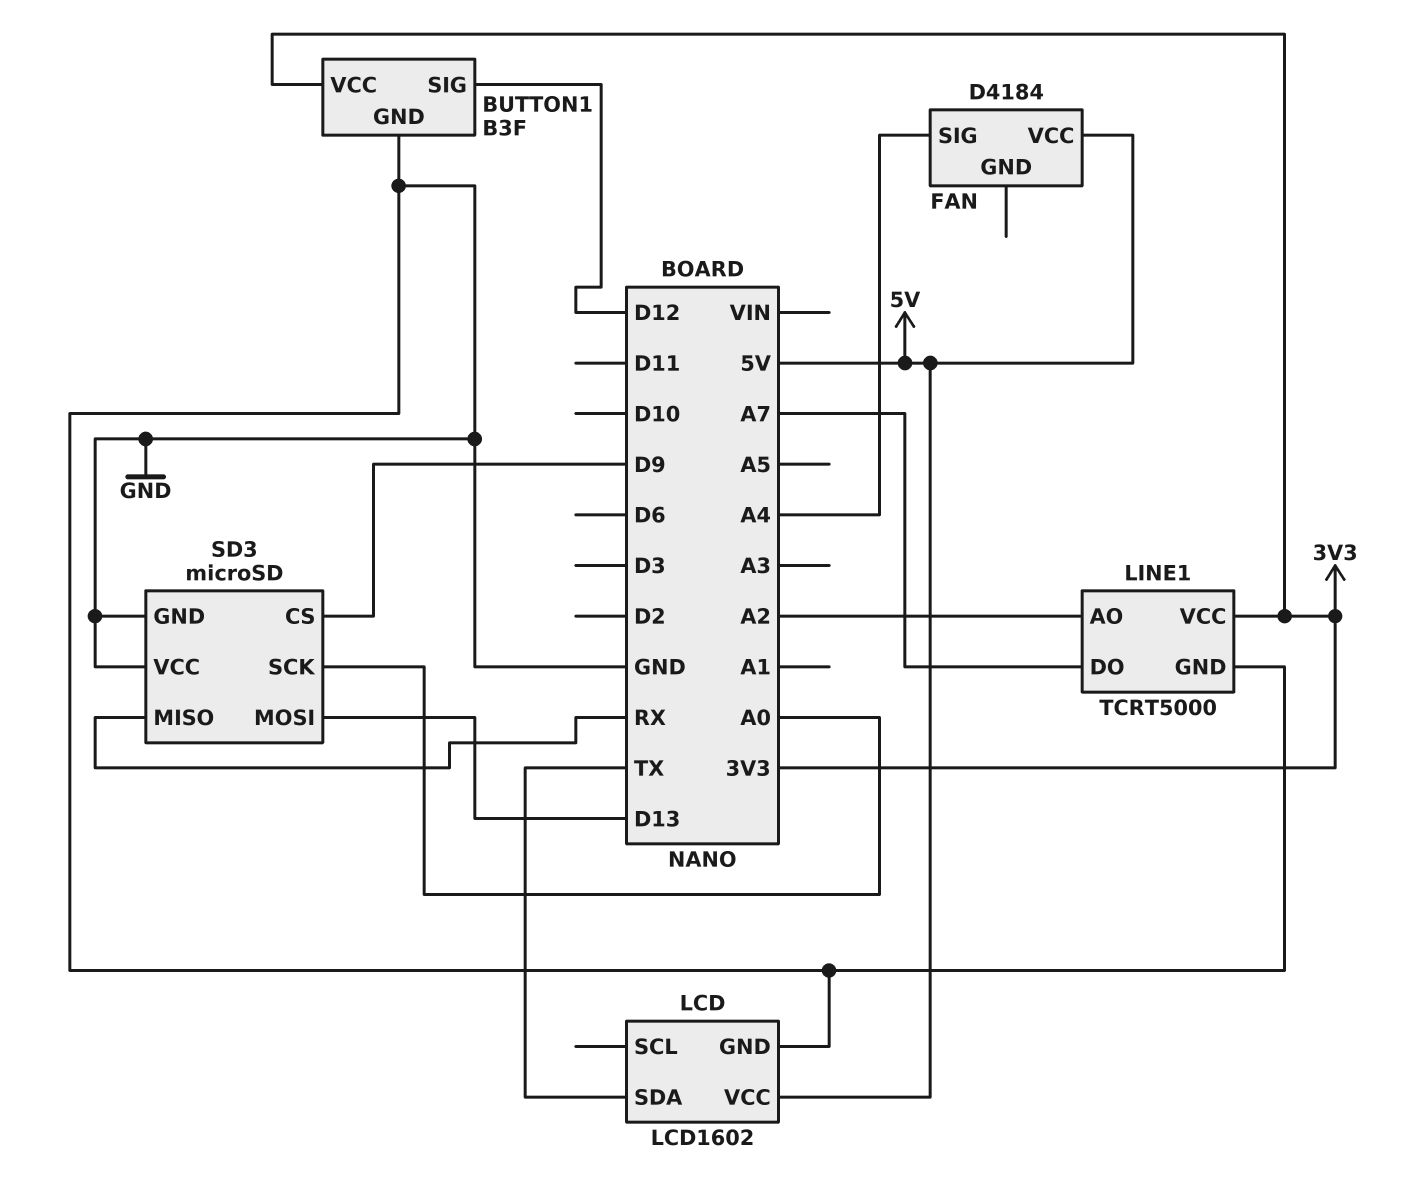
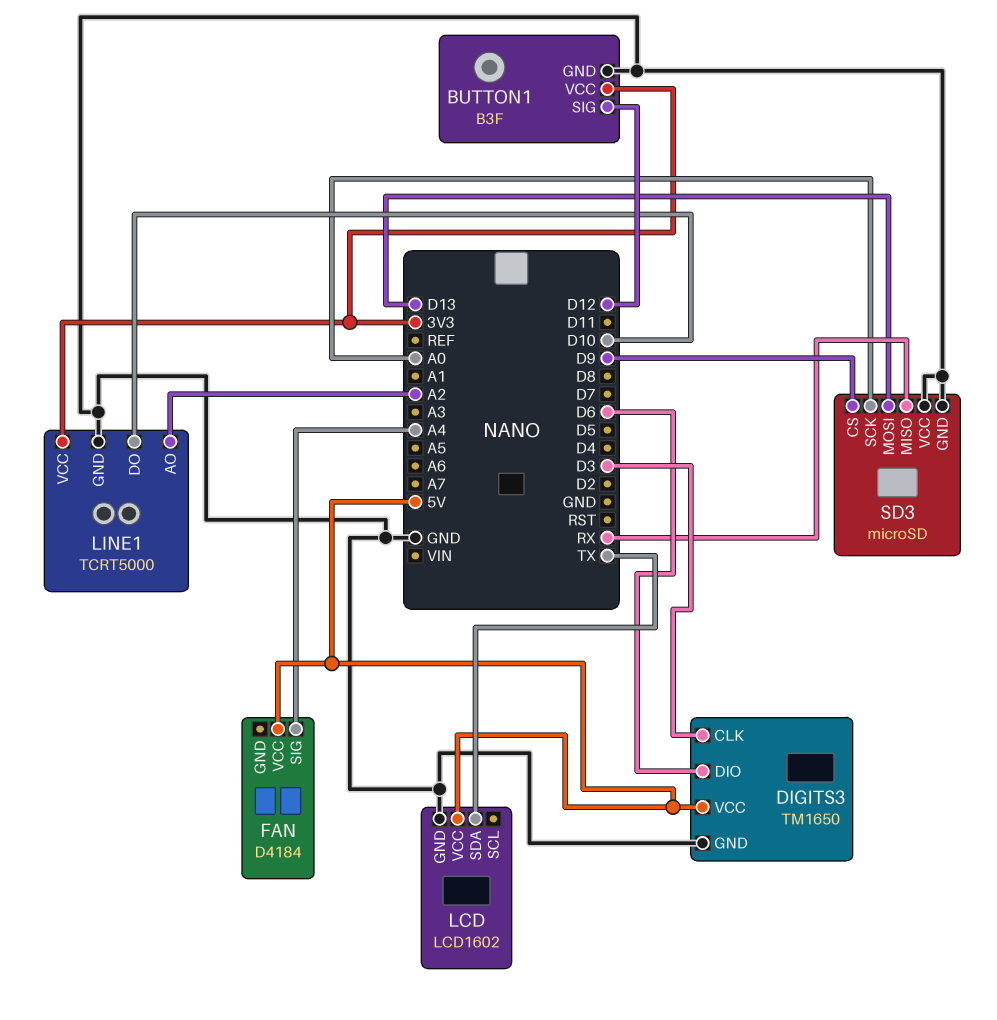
DIGITS3: none -> TM1650
DIGITS3 pin CLK: none -> D3
DIGITS3 pin DIO: none -> D6
DIGITS3 pin GND: none -> GND
DIGITS3 pin VCC: none -> 5V
LINE1 pin DO: A7 -> D10

